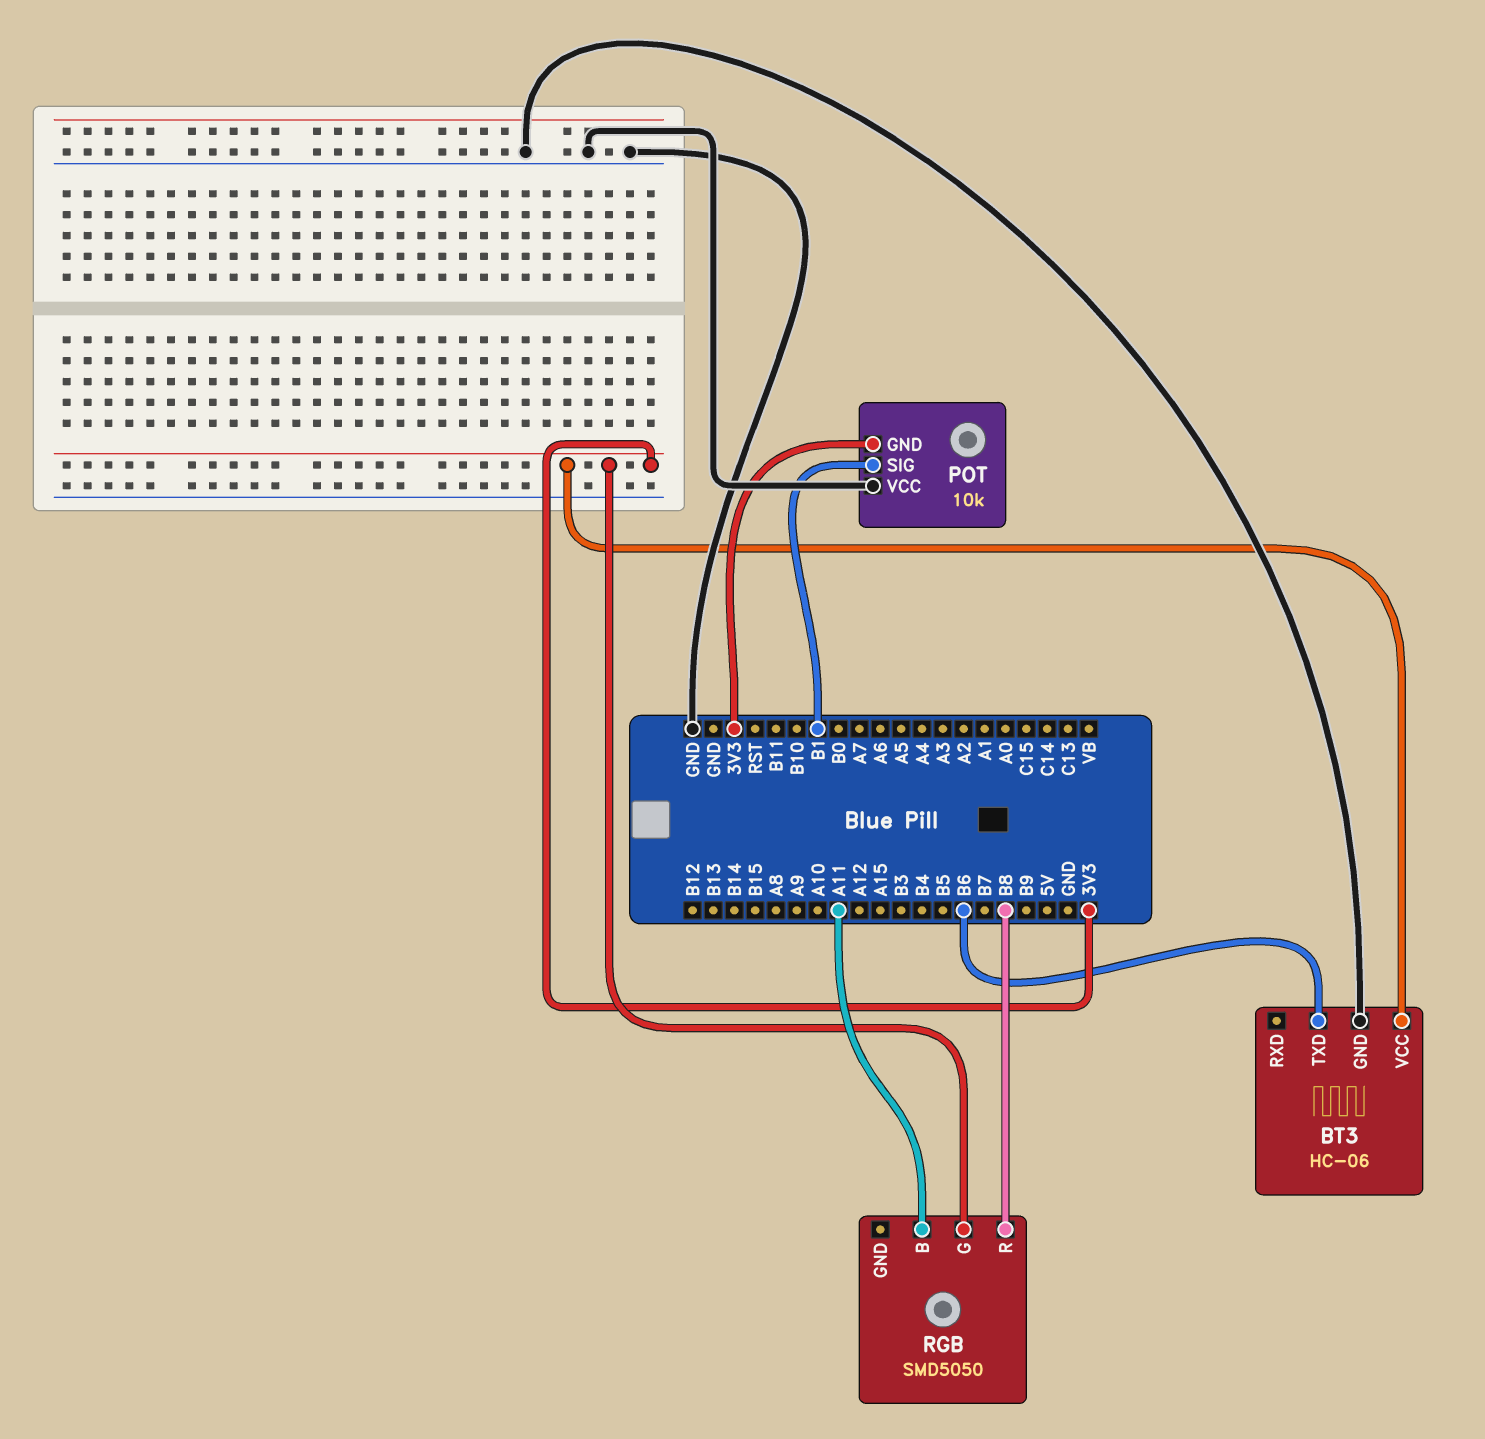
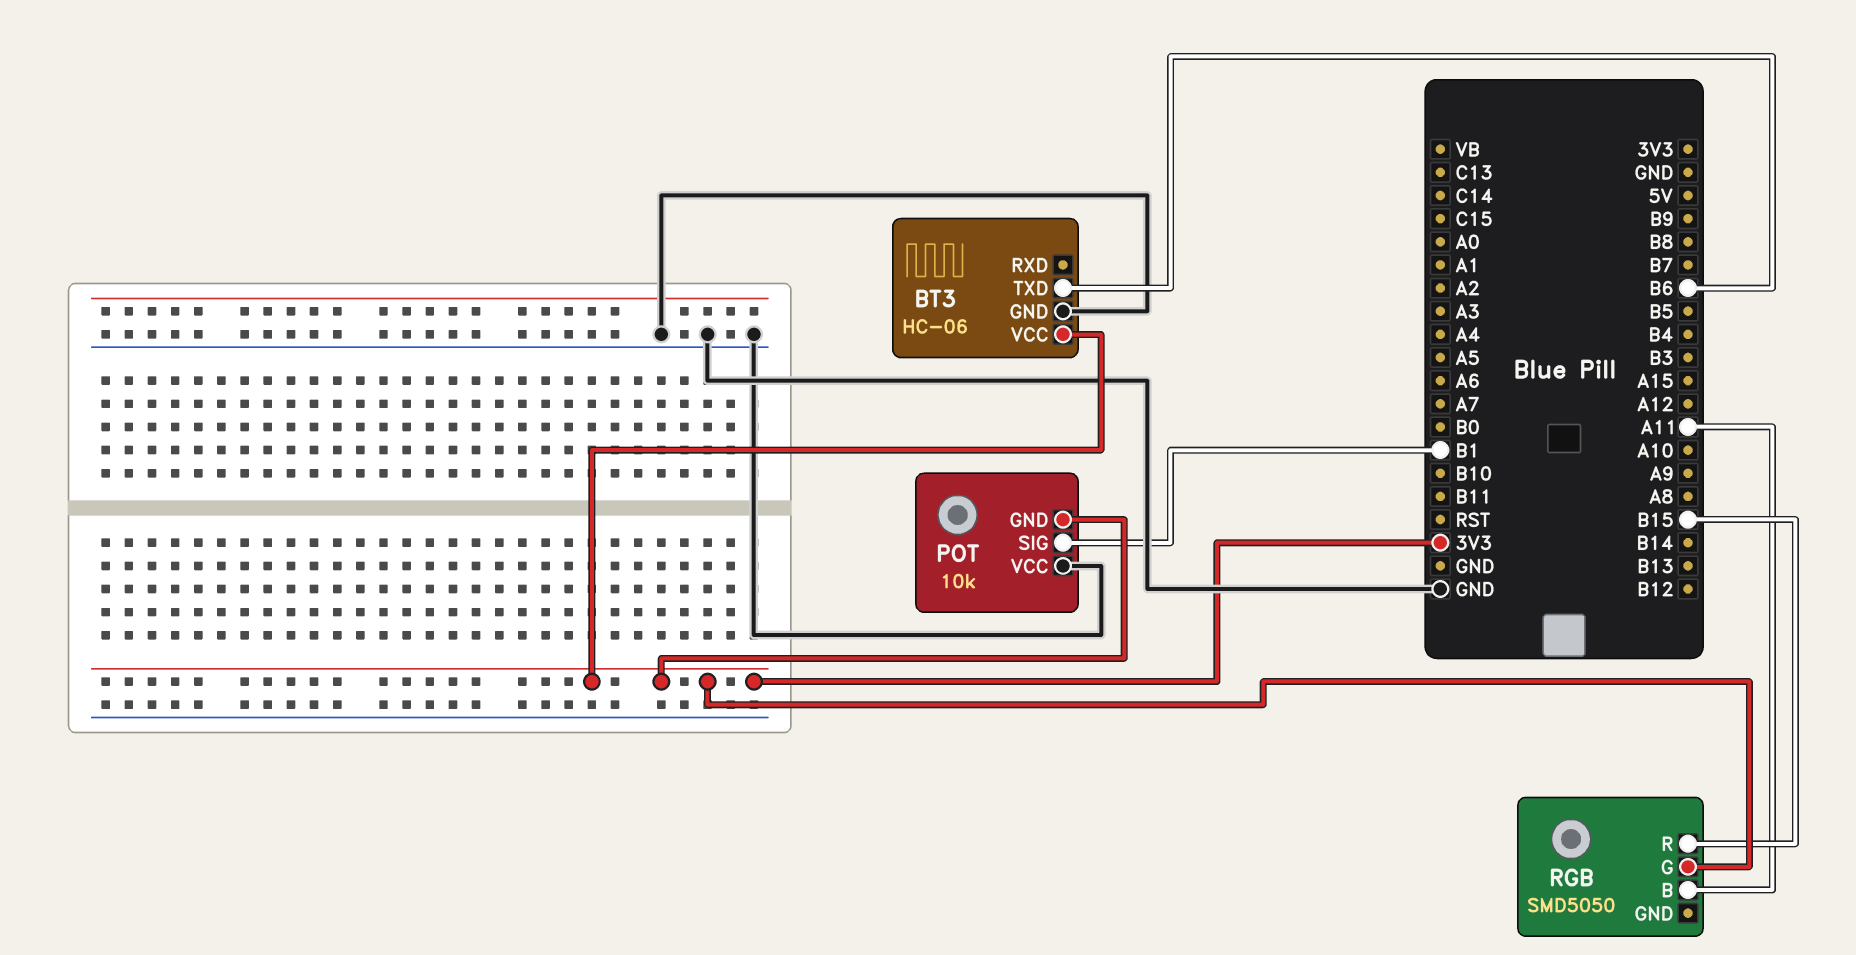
RGB pin R: B8 -> B15

